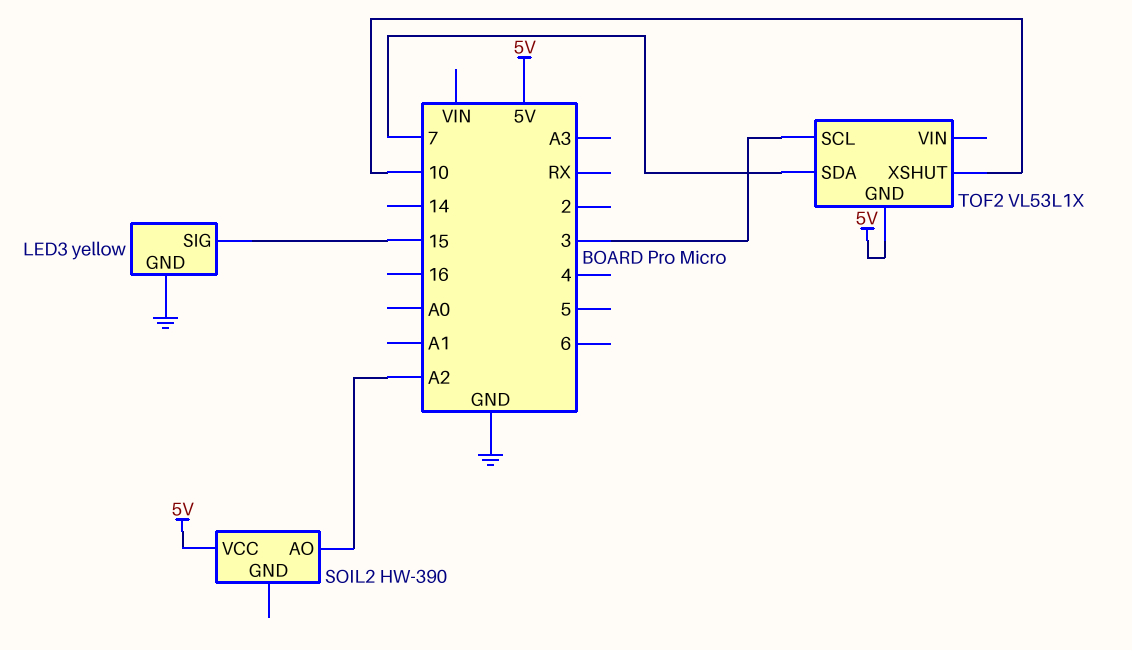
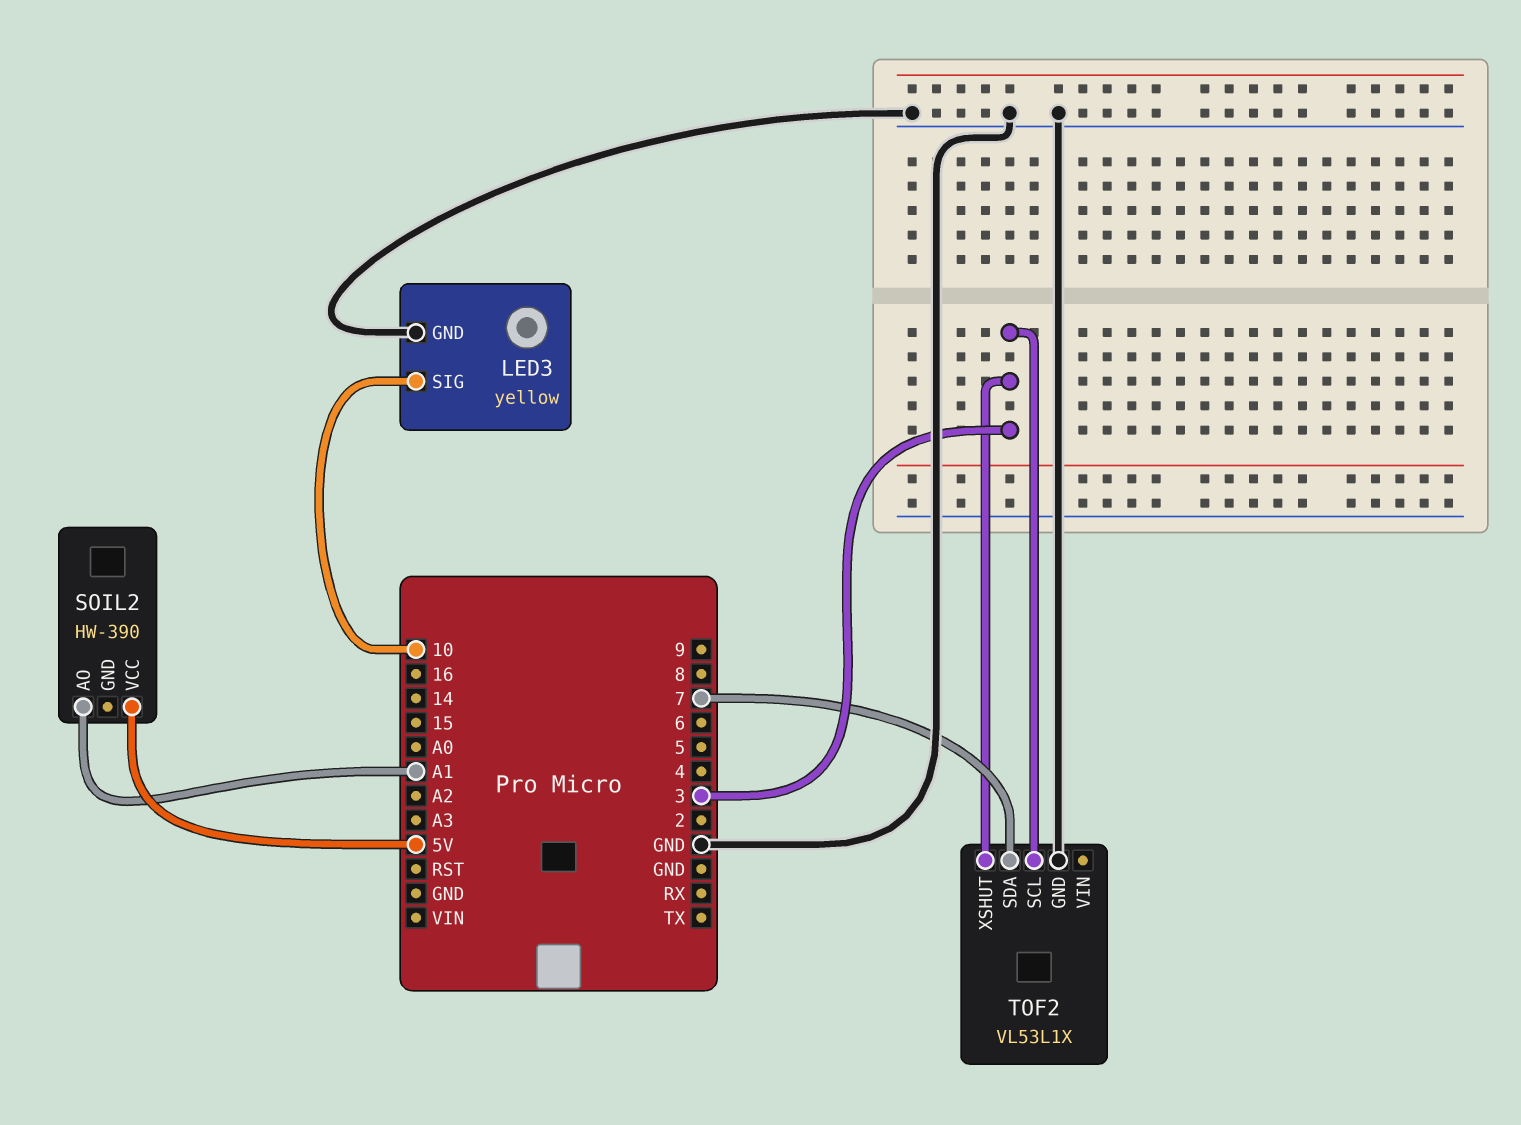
LED3 pin SIG: 15 -> 10
SOIL2 pin AO: A2 -> A1
TOF2 pin GND: 5V -> GND
TOF2 pin XSHUT: 10 -> 3

